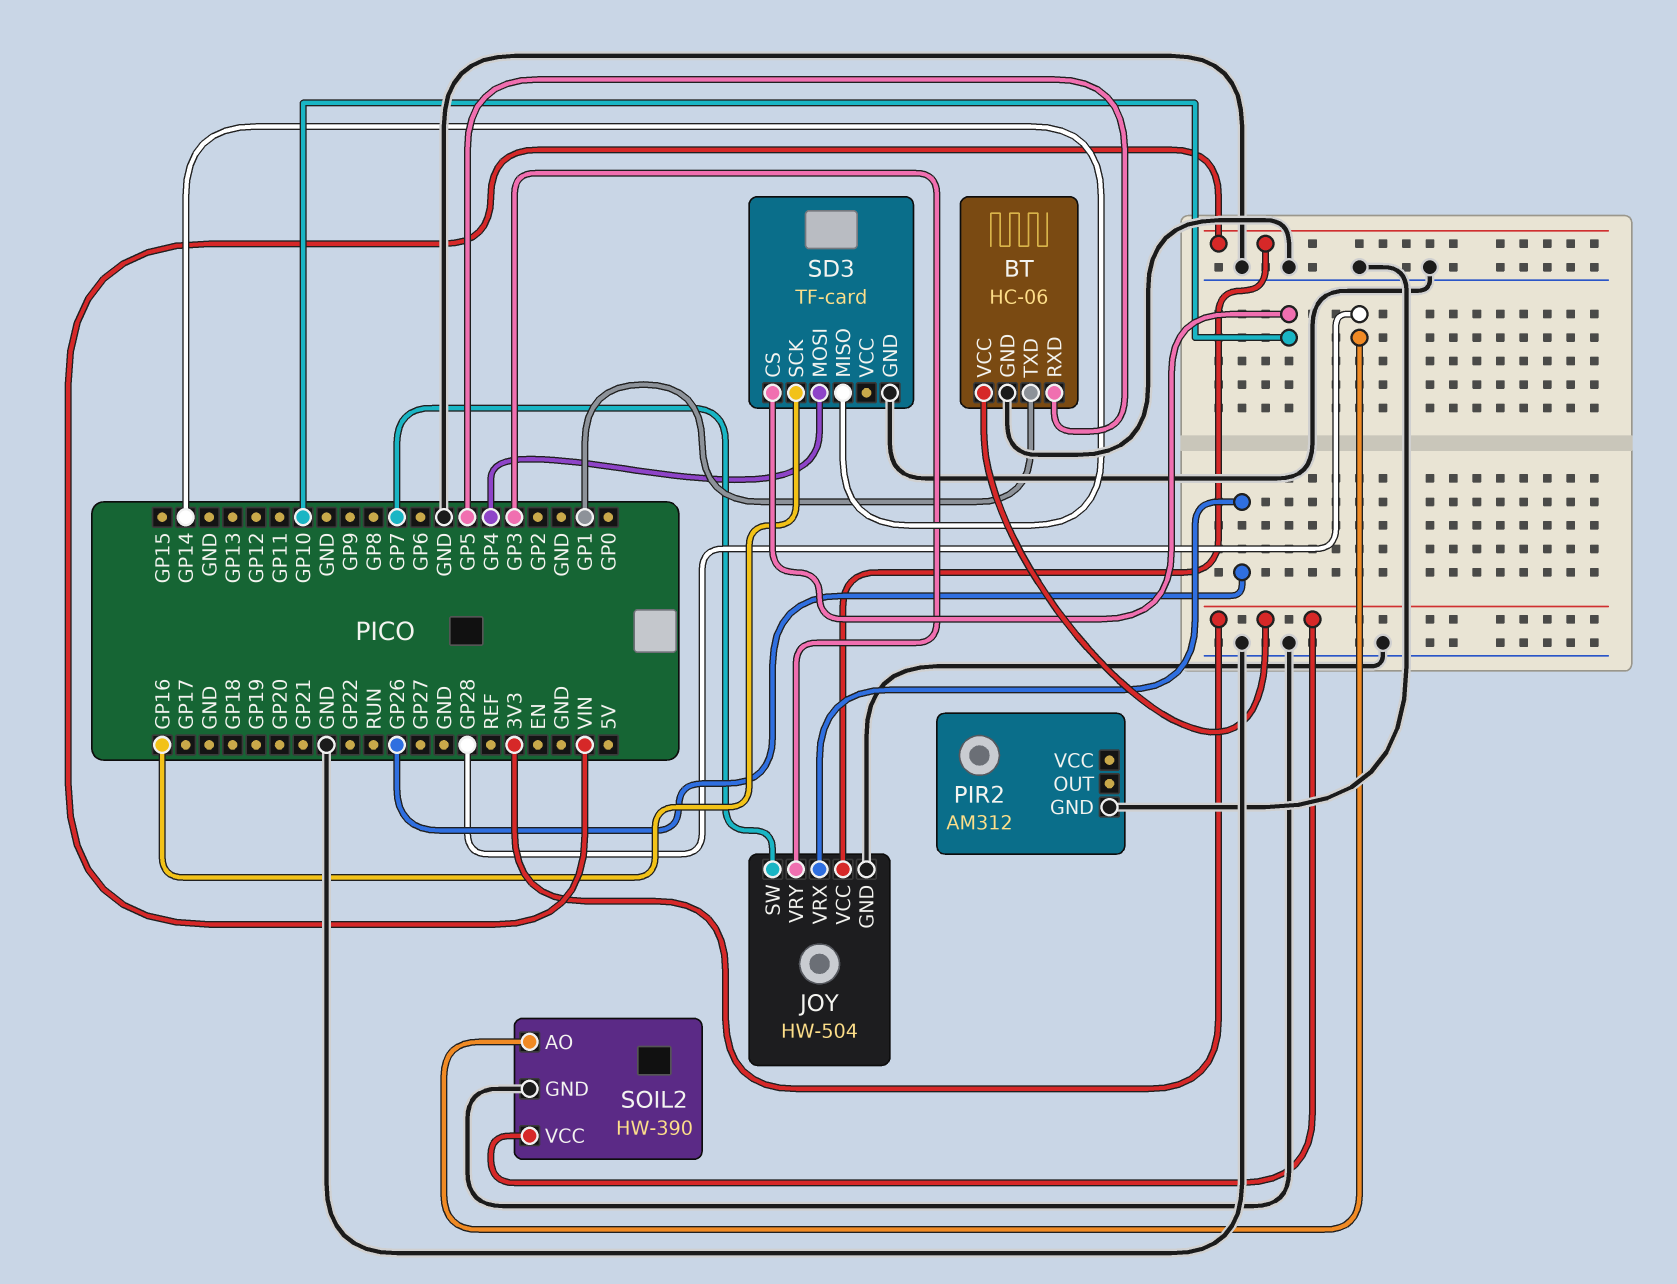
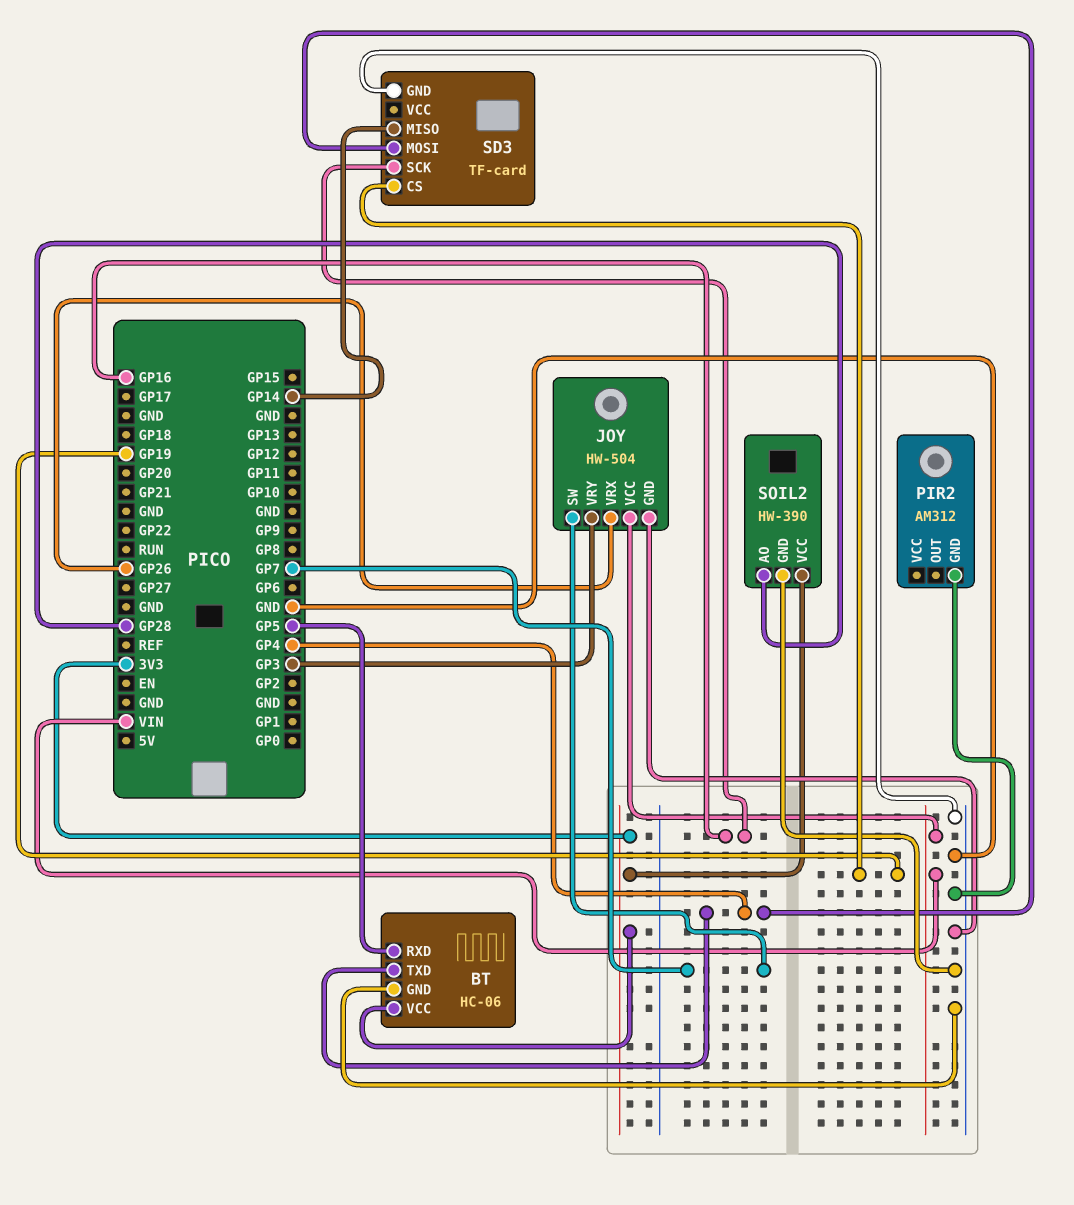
BT pin TXD: GP1 -> GP4
SD3 pin CS: GP10 -> GP19

